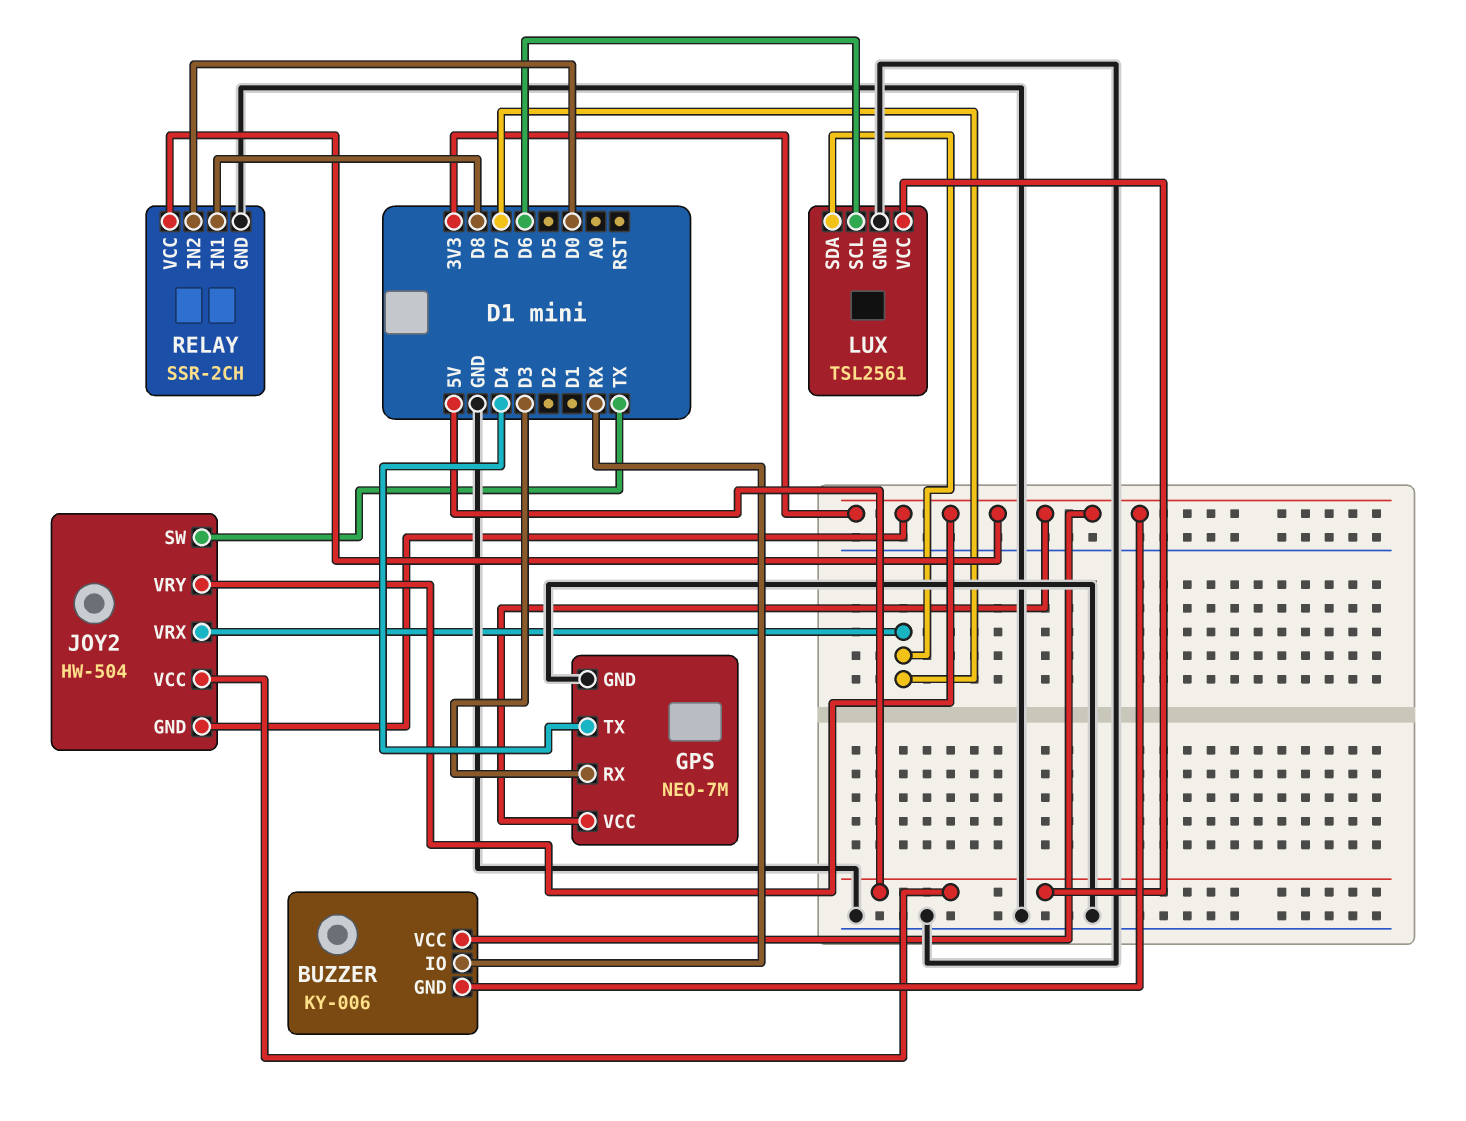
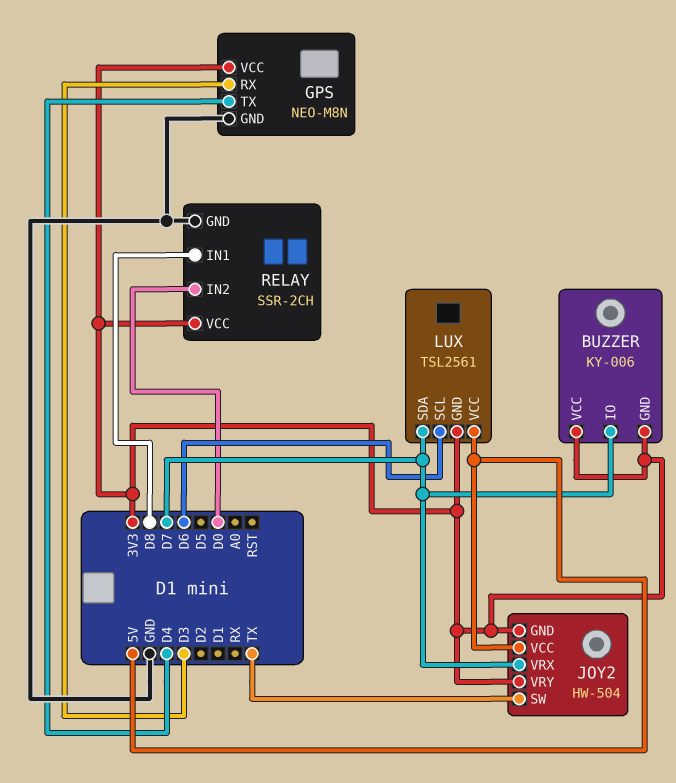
BUZZER pin IO: RX -> D7
GPS: NEO-7M -> NEO-M8N
LUX pin GND: GND -> 3V3

